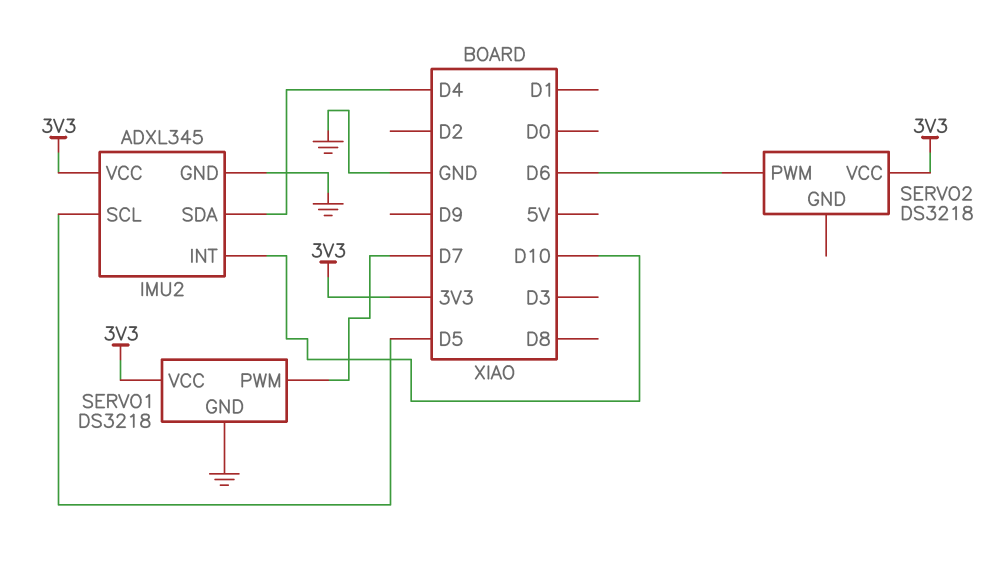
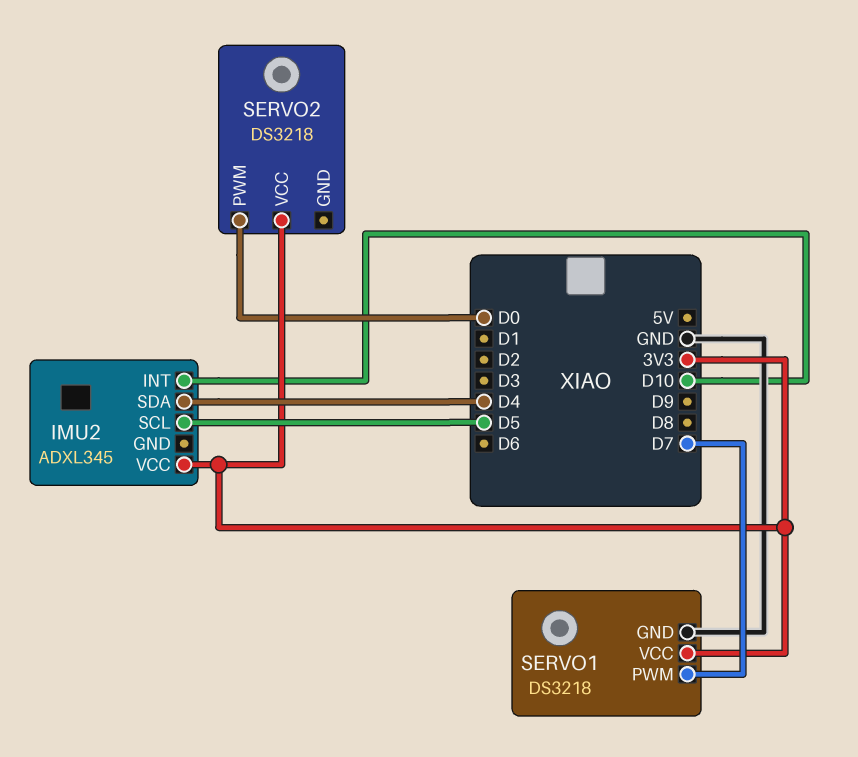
IMU2 pin GND: GND -> none
SERVO2 pin PWM: D6 -> D0

